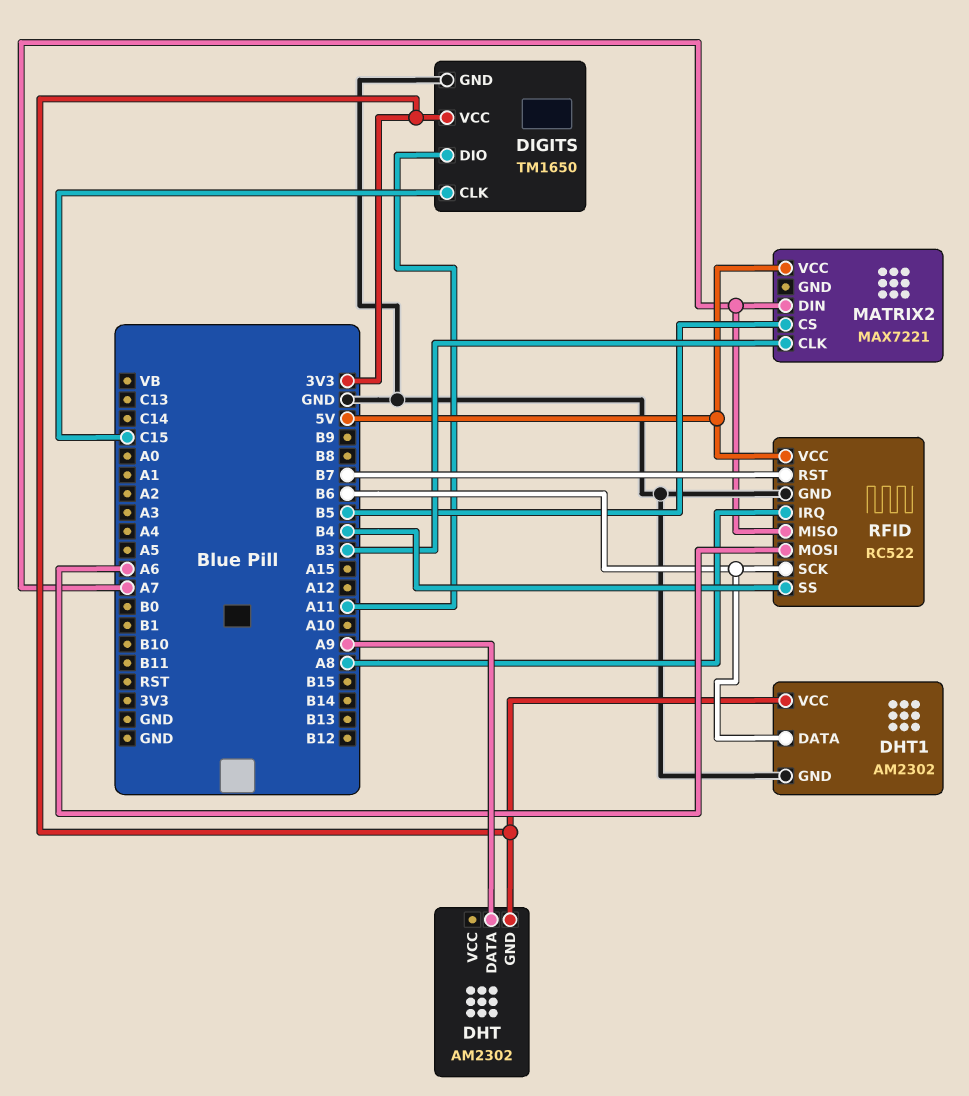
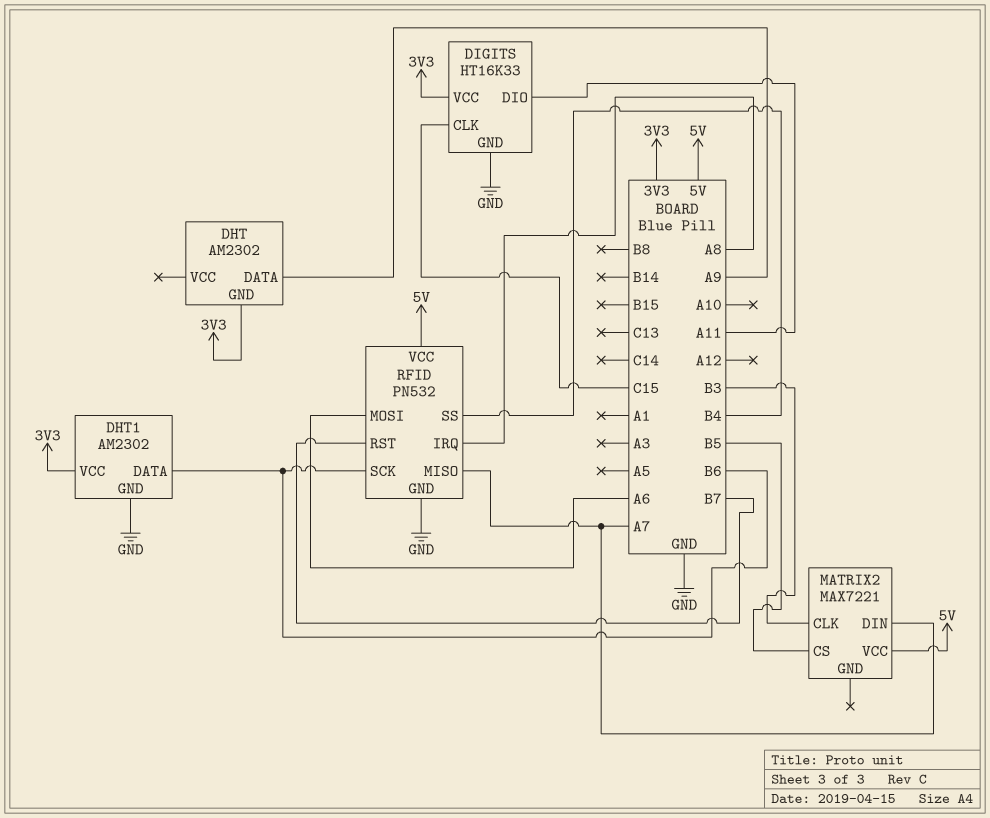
DIGITS: TM1650 -> HT16K33
RFID: RC522 -> PN532

